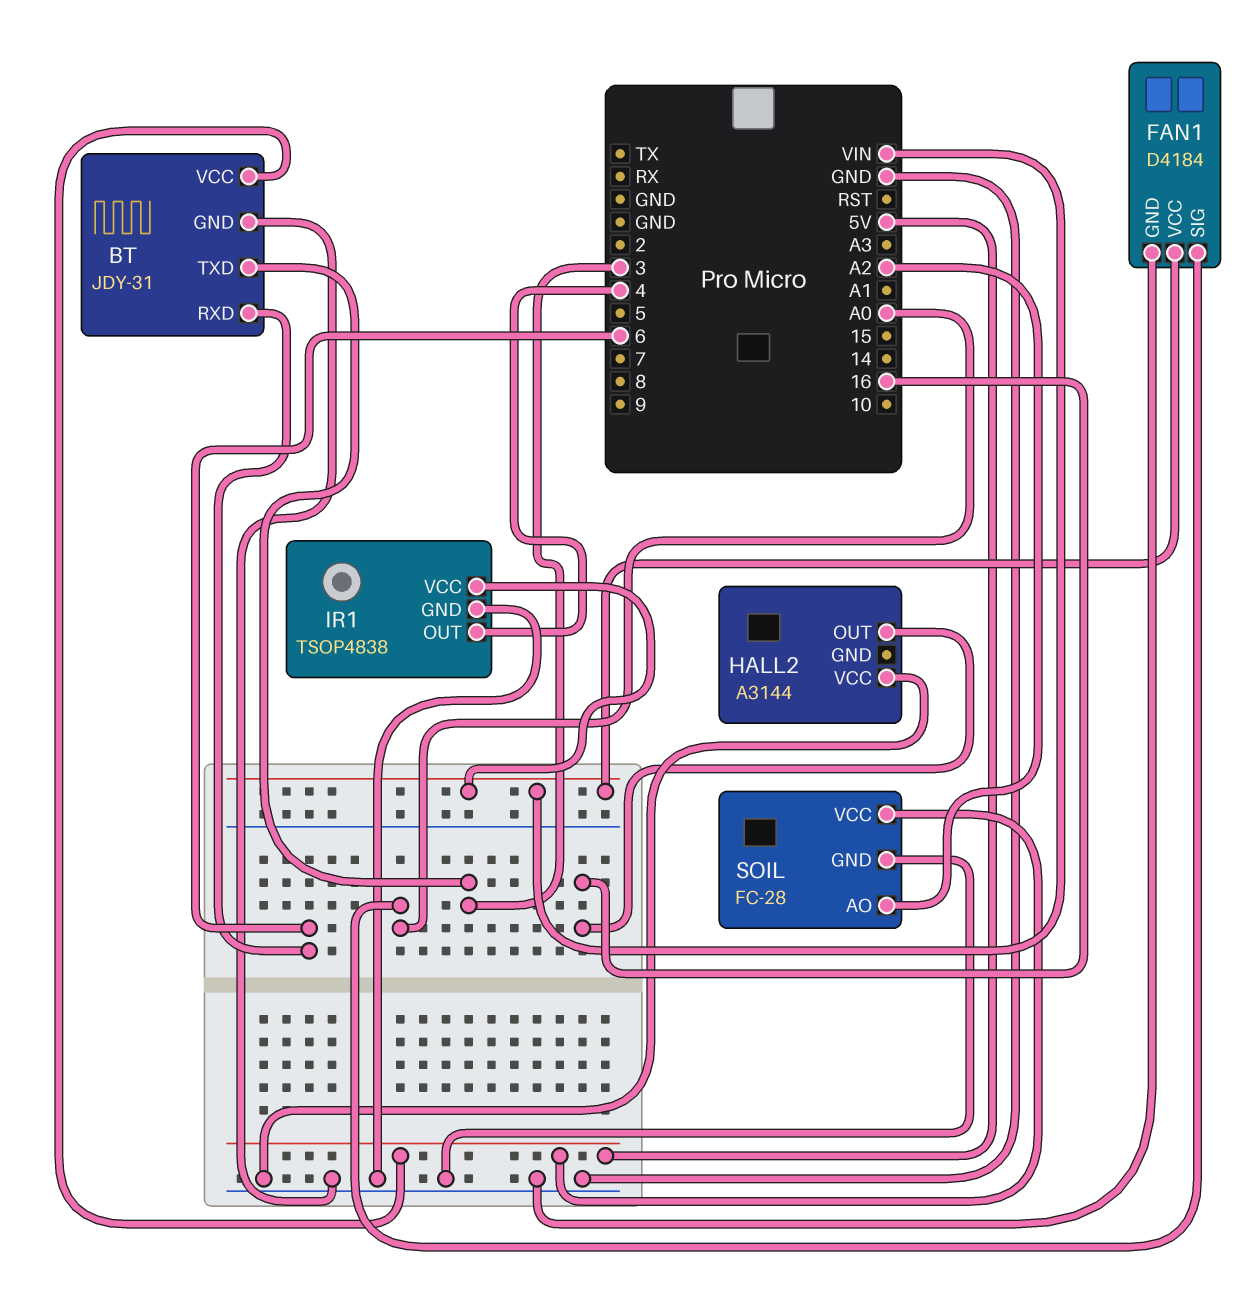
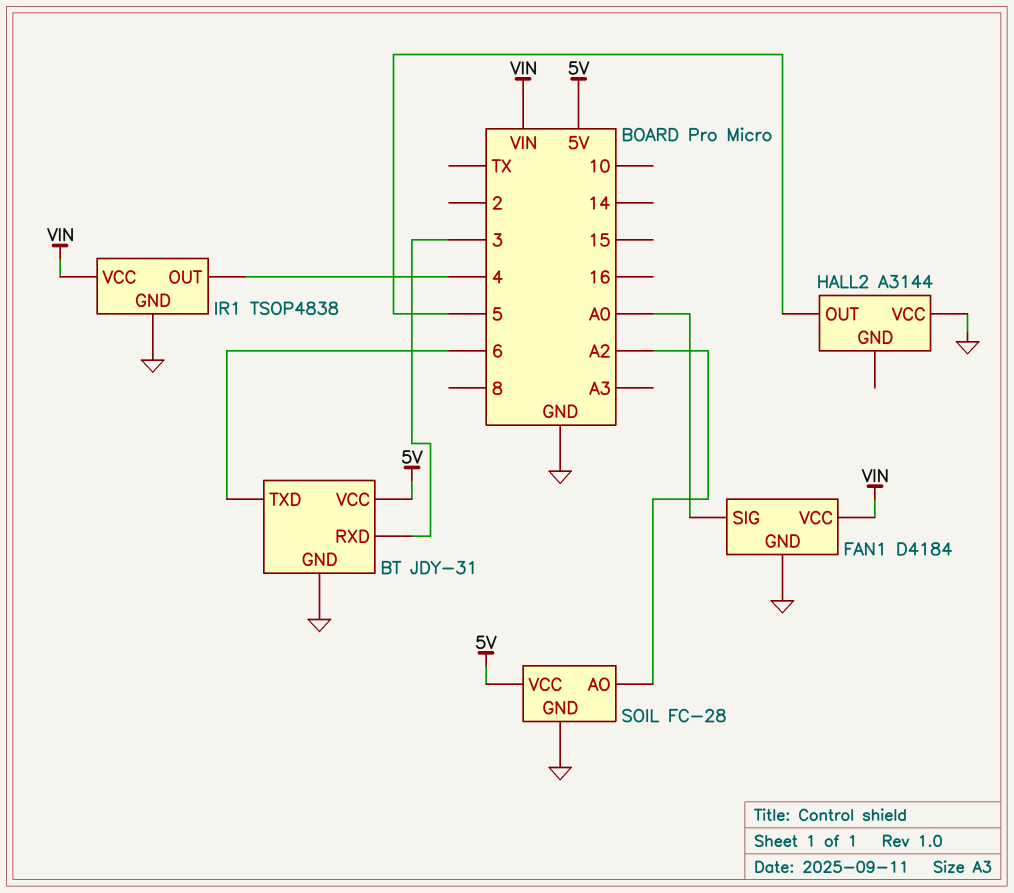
BT pin RXD: 6 -> 3
BT pin TXD: 3 -> 6
HALL2 pin OUT: 16 -> 5

